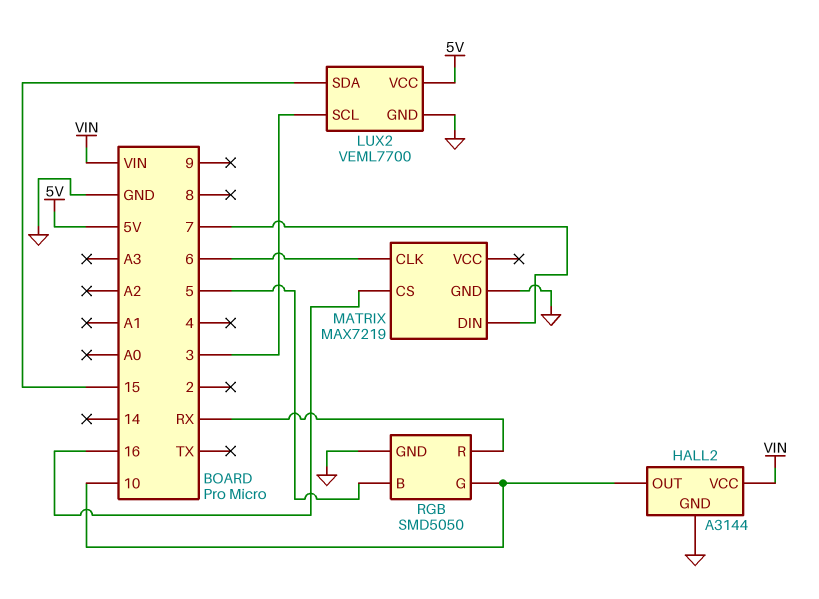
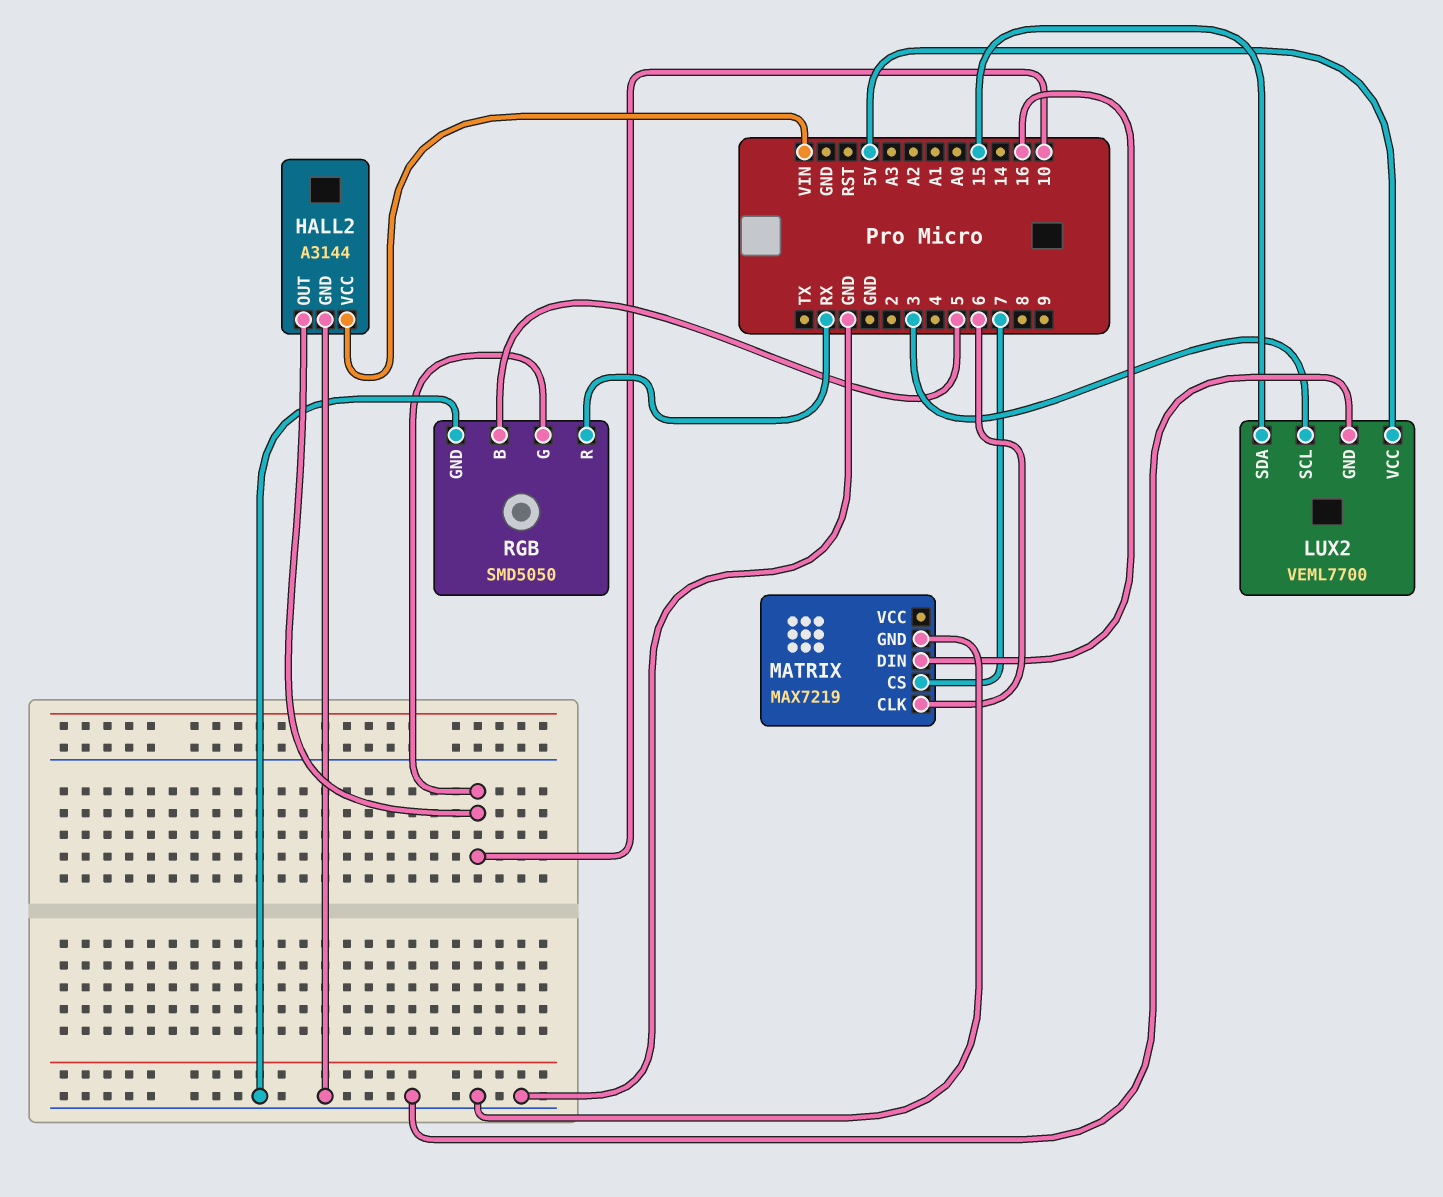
MATRIX pin CS: 16 -> 7
MATRIX pin DIN: 7 -> 16

